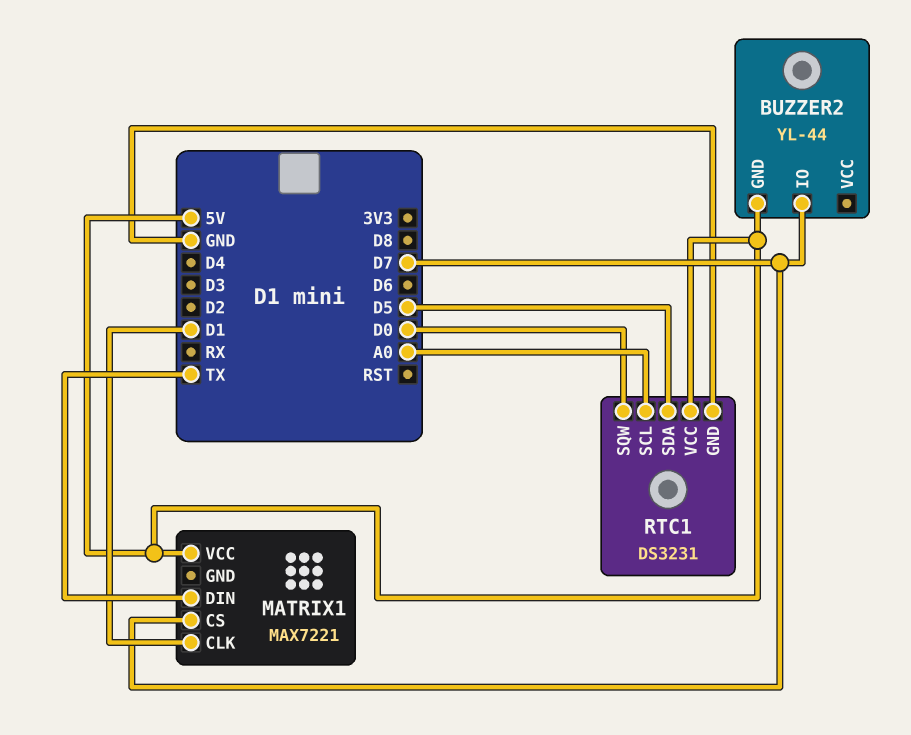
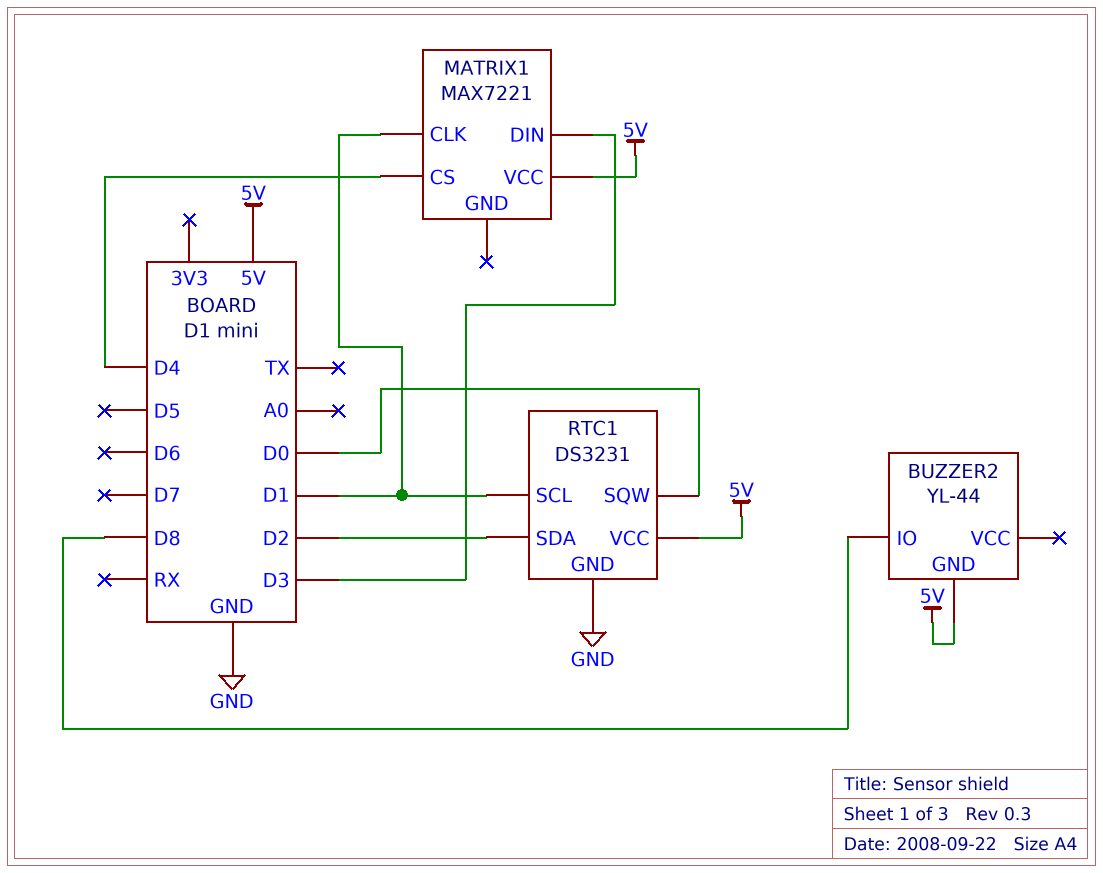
BUZZER2 pin IO: D7 -> D8
MATRIX1 pin CS: D7 -> D4
MATRIX1 pin DIN: TX -> D3
RTC1 pin SCL: A0 -> D1
RTC1 pin SDA: D5 -> D2

